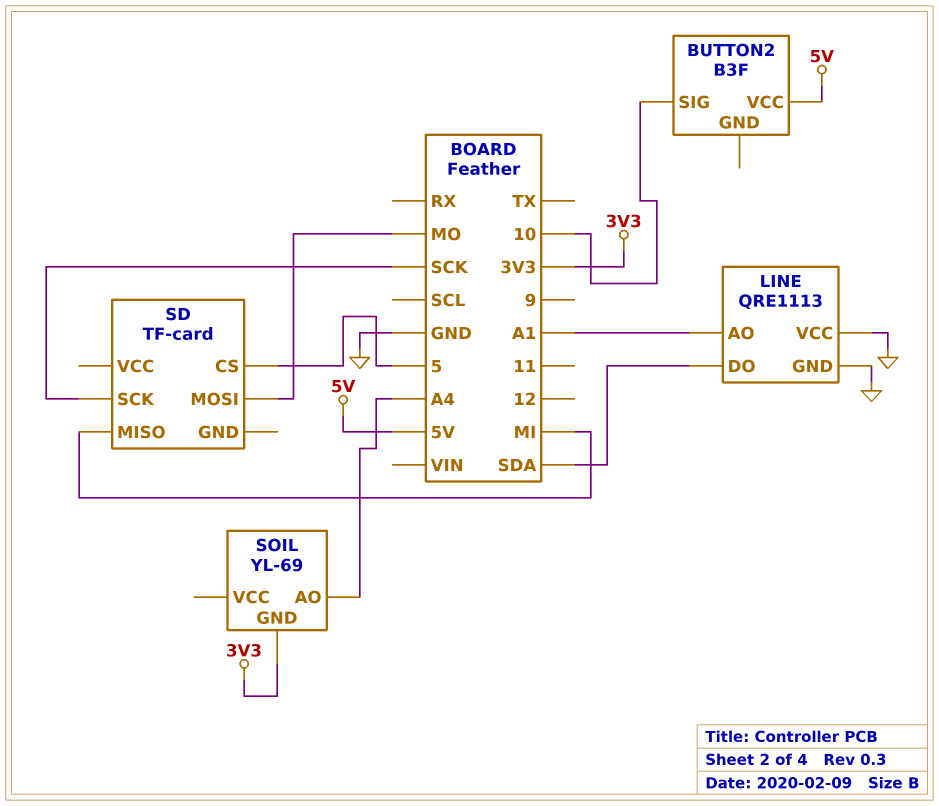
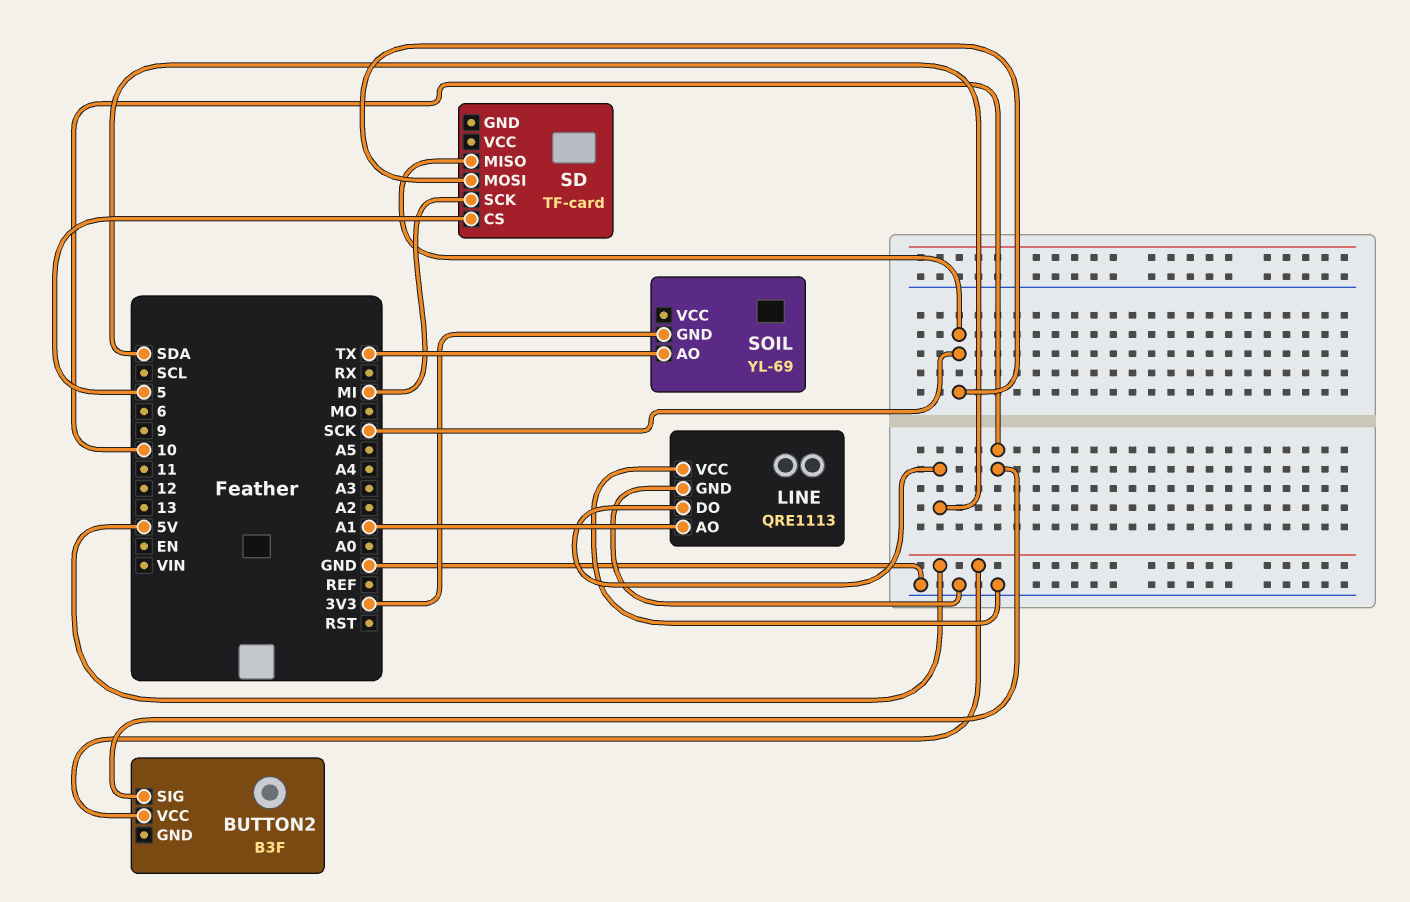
SD pin MISO: MI -> SCK
SD pin MOSI: MO -> SCK
SD pin SCK: SCK -> MI
SOIL pin AO: A4 -> TX

